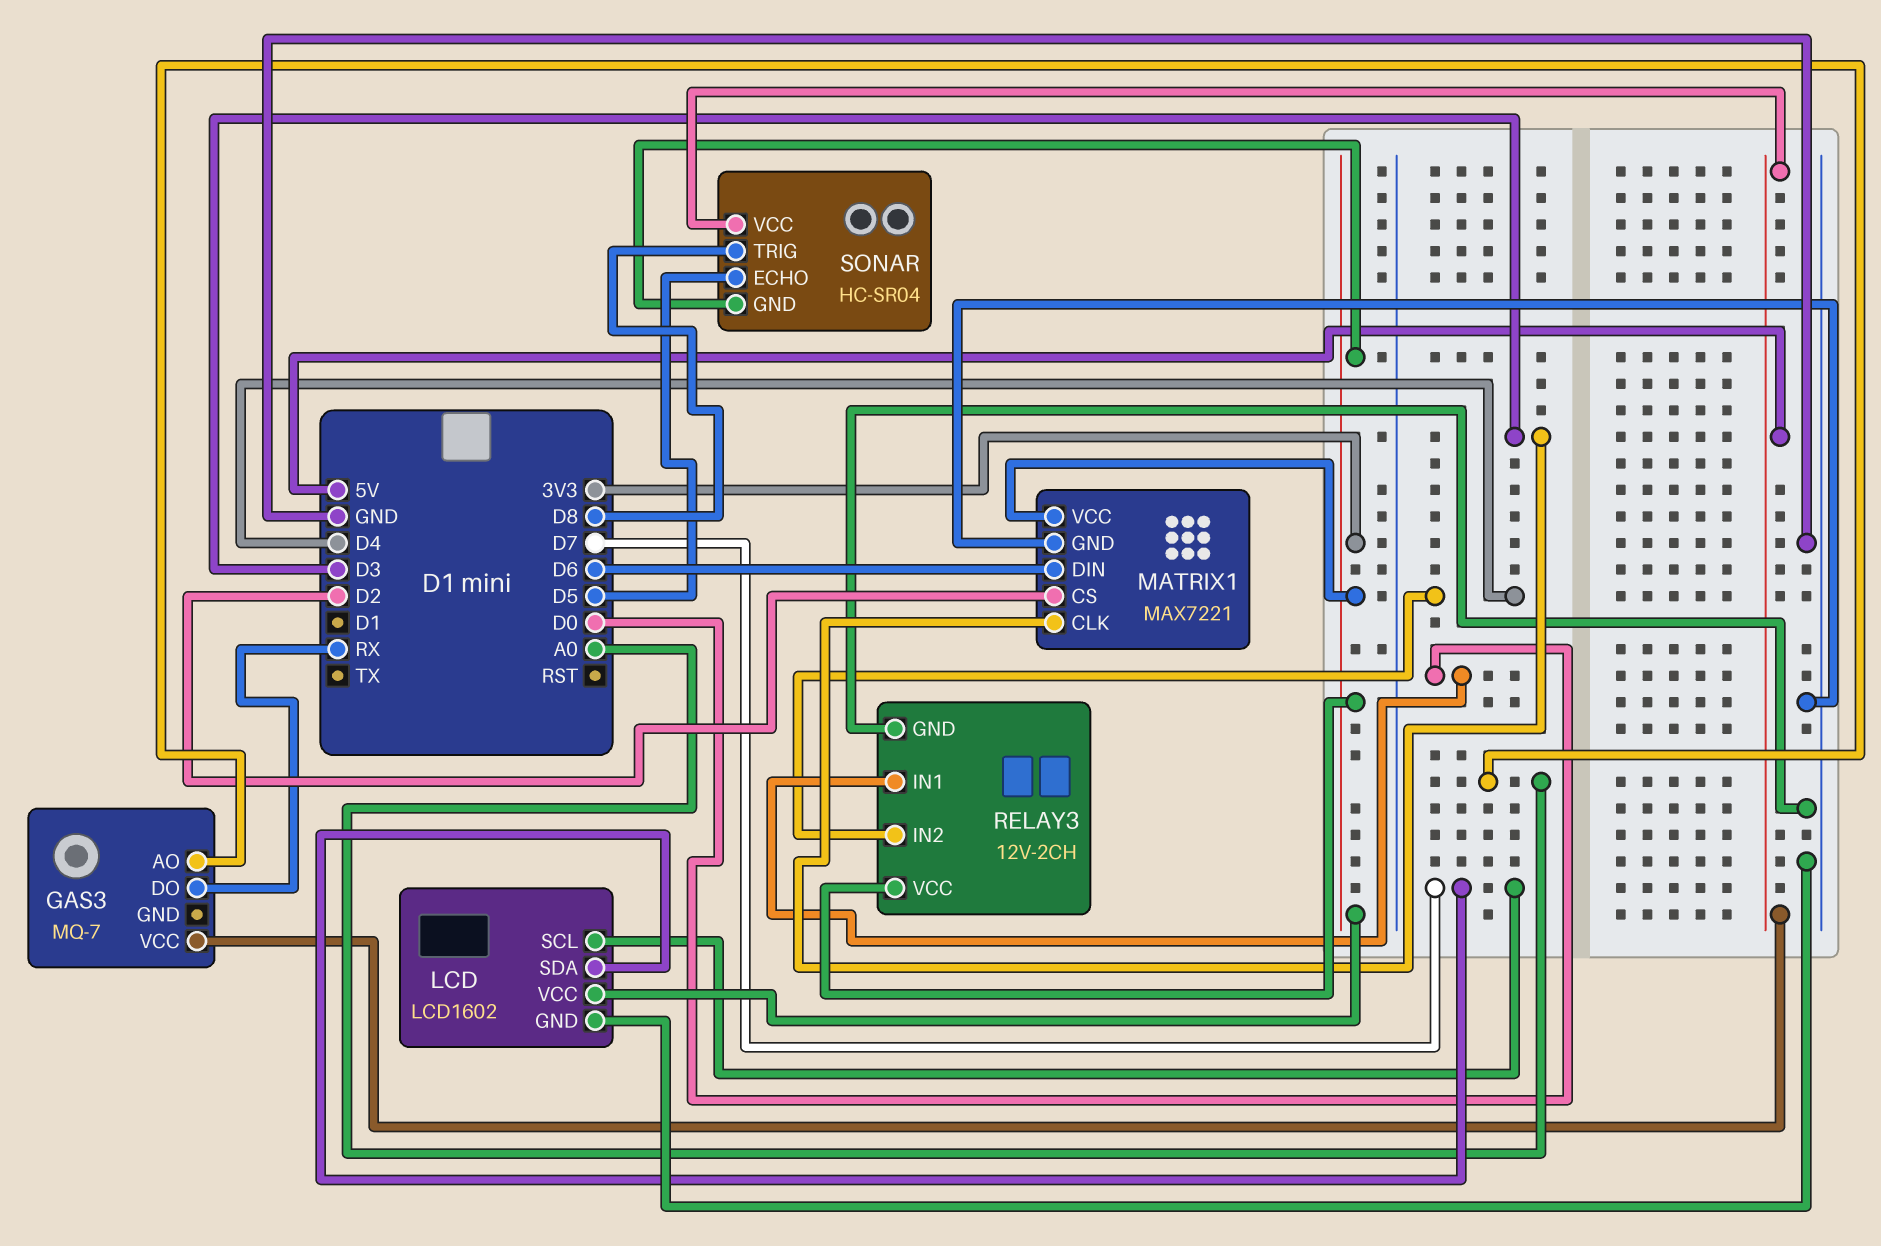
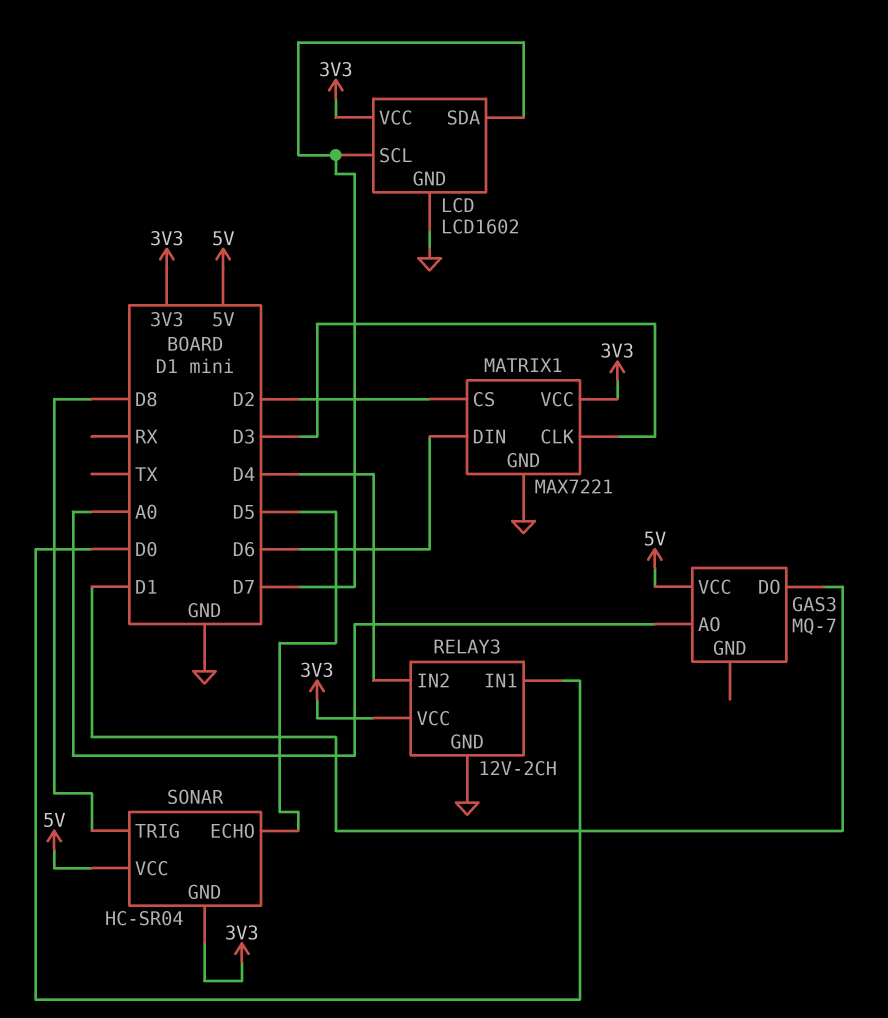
GAS3 pin DO: RX -> D1

